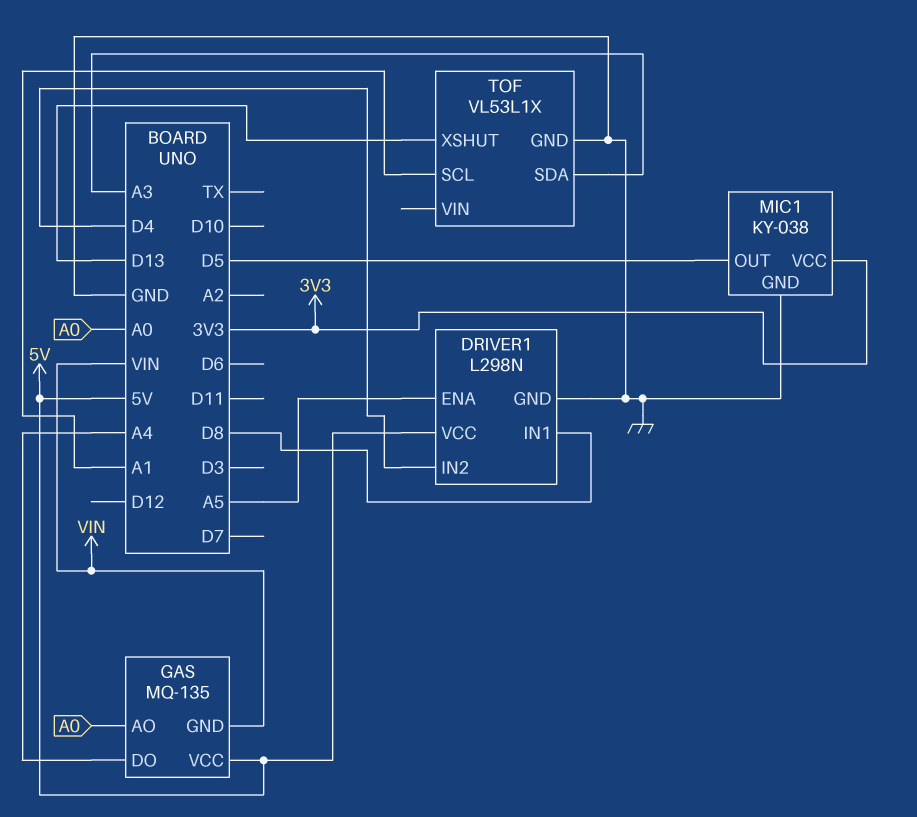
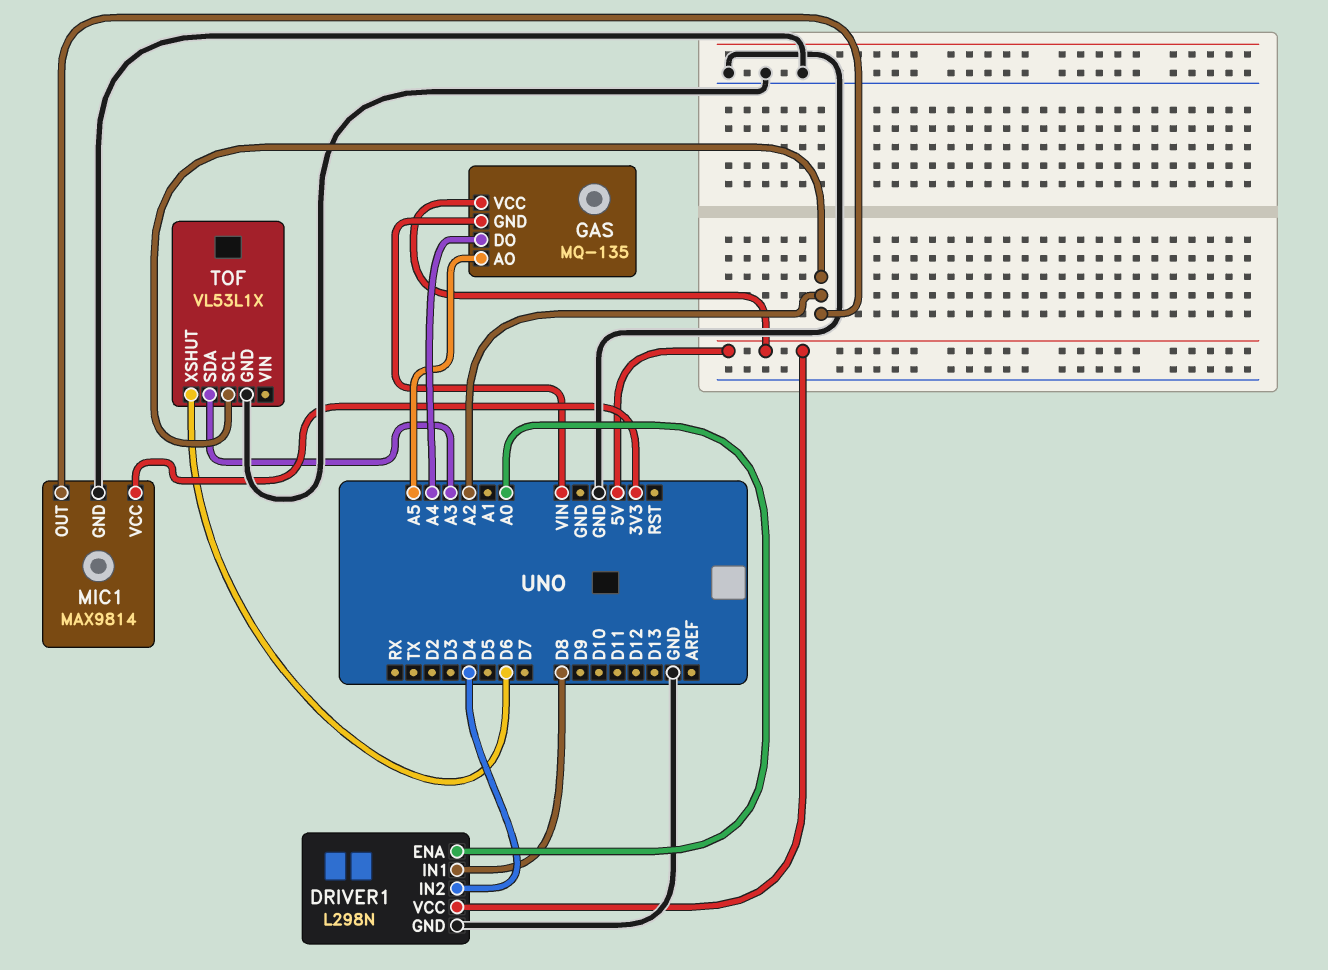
DRIVER1 pin ENA: A5 -> A0
GAS pin AO: A0 -> A5
MIC1: KY-038 -> MAX9814
MIC1 pin OUT: D5 -> A2
TOF pin SCL: A1 -> A2
TOF pin XSHUT: D13 -> D6

